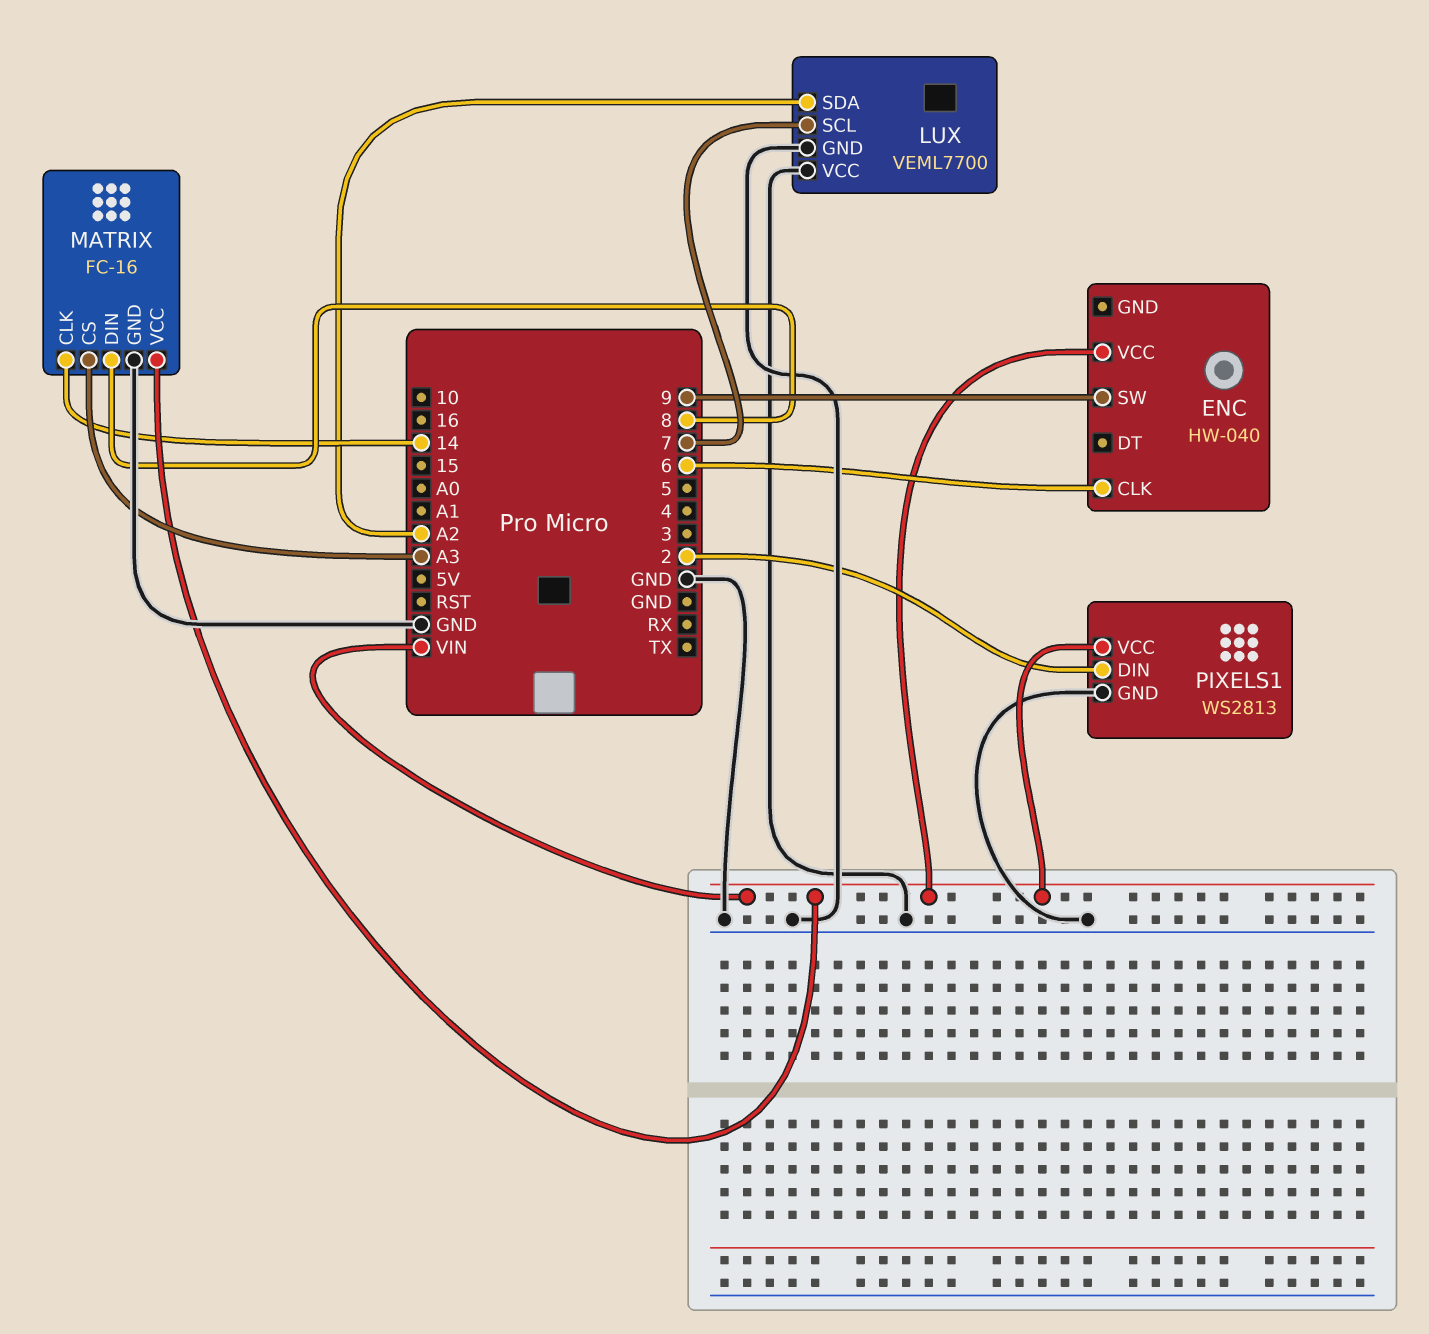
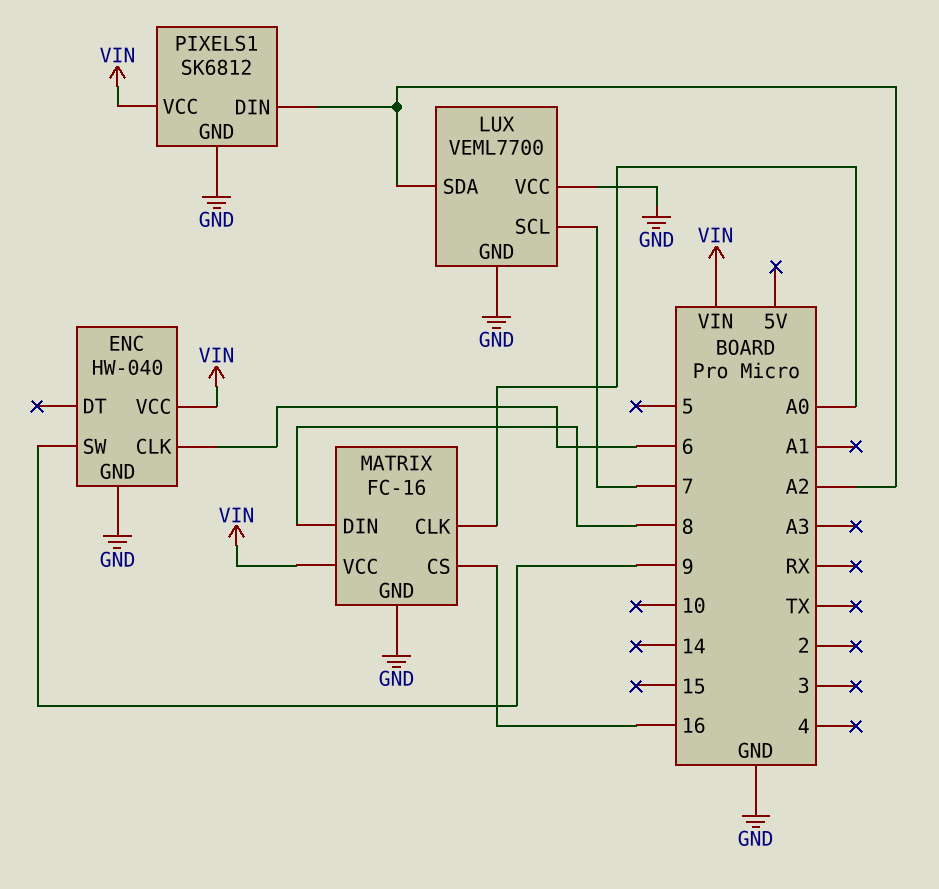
ENC pin GND: none -> GND
MATRIX pin CLK: 14 -> A0
MATRIX pin CS: A3 -> 16
PIXELS1: WS2813 -> SK6812
PIXELS1 pin DIN: 2 -> A2

